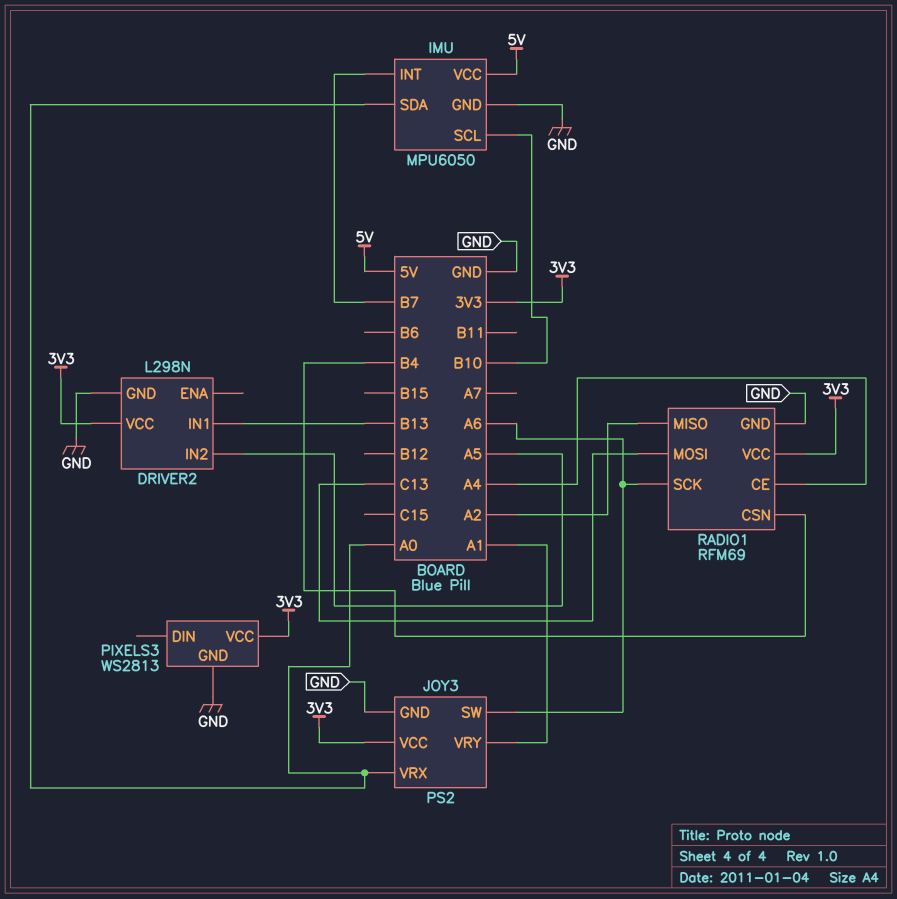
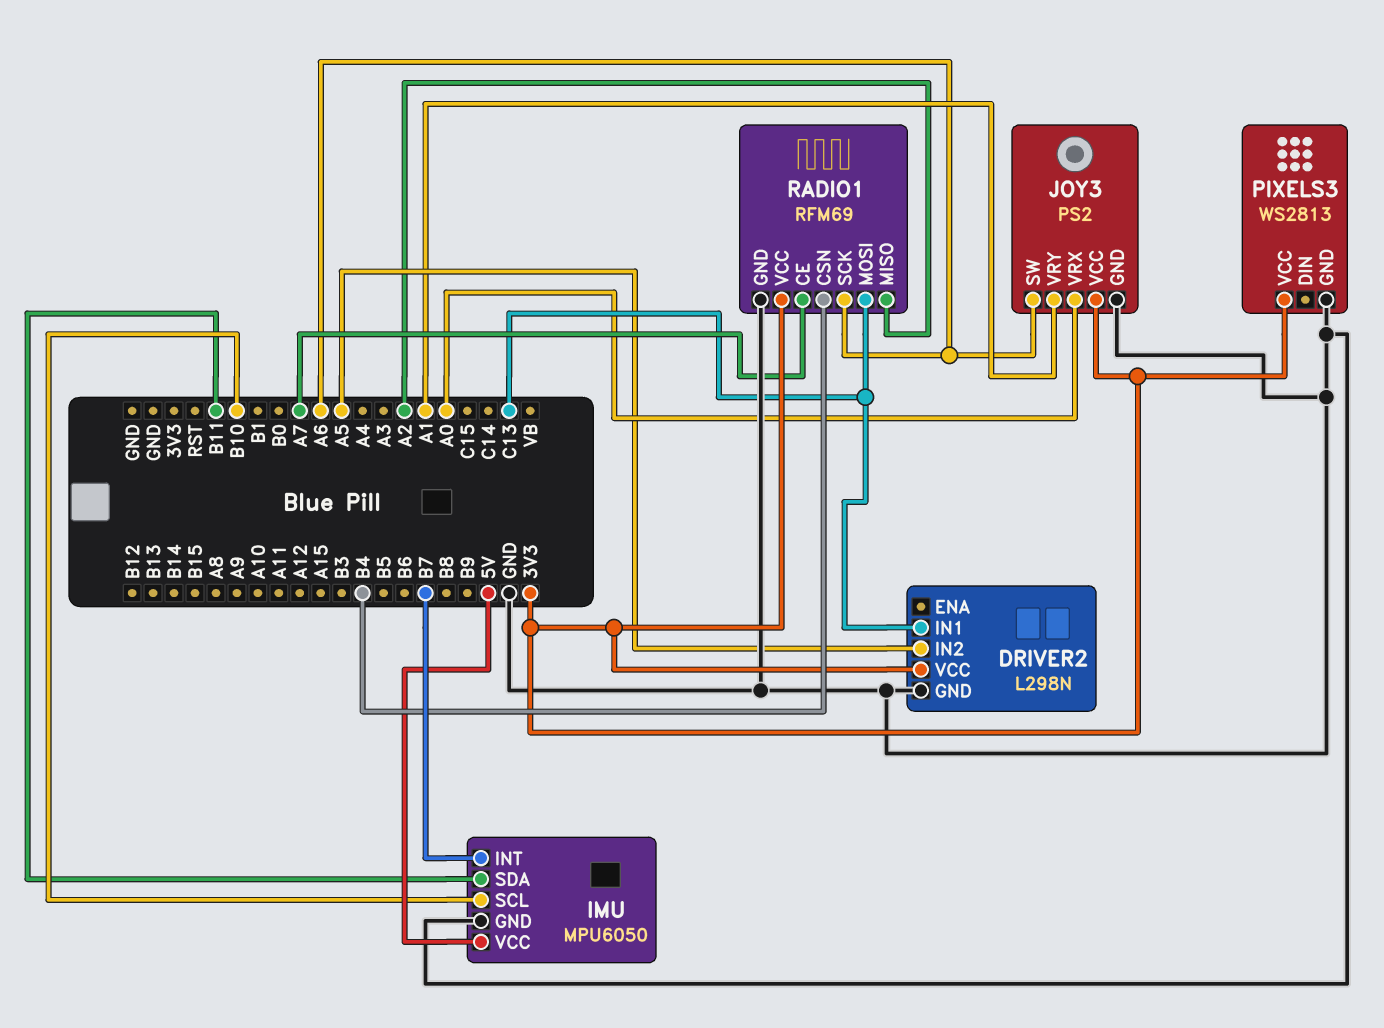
DRIVER2 pin IN1: B13 -> C13
IMU pin SDA: A0 -> B11
RADIO1 pin CE: A4 -> A7

